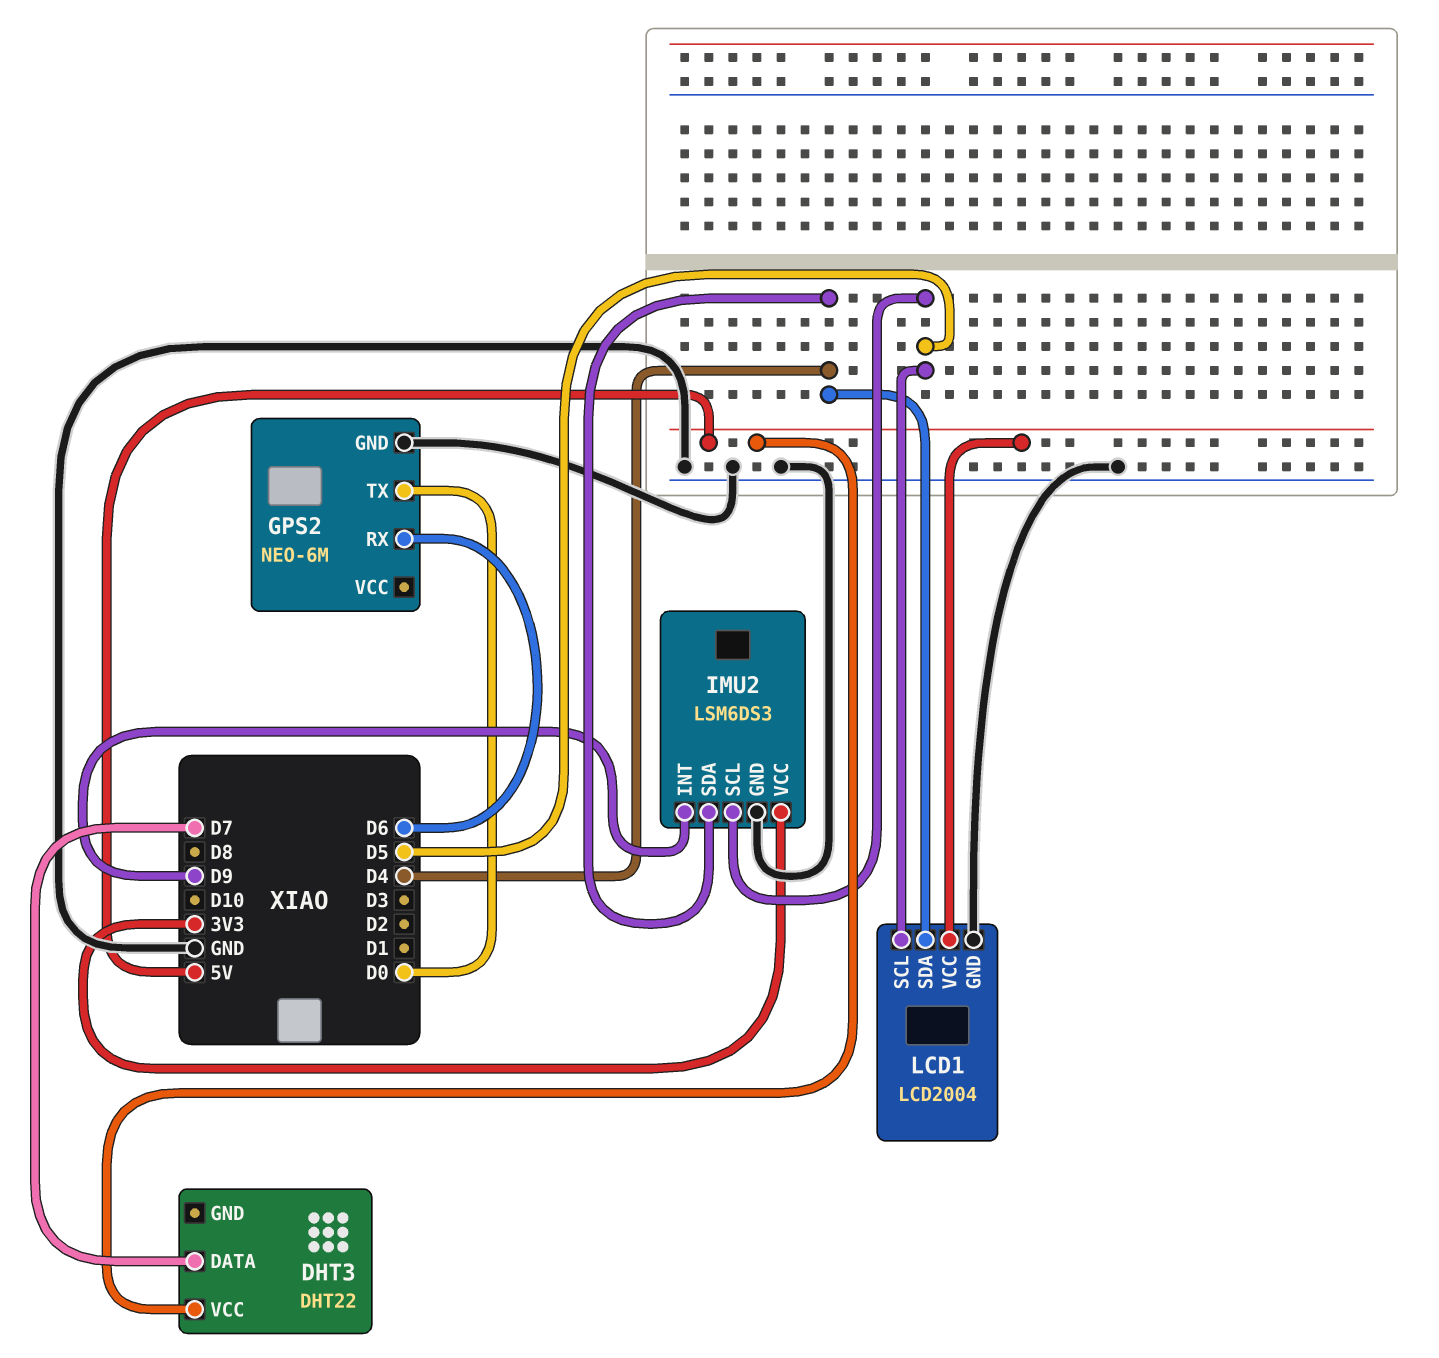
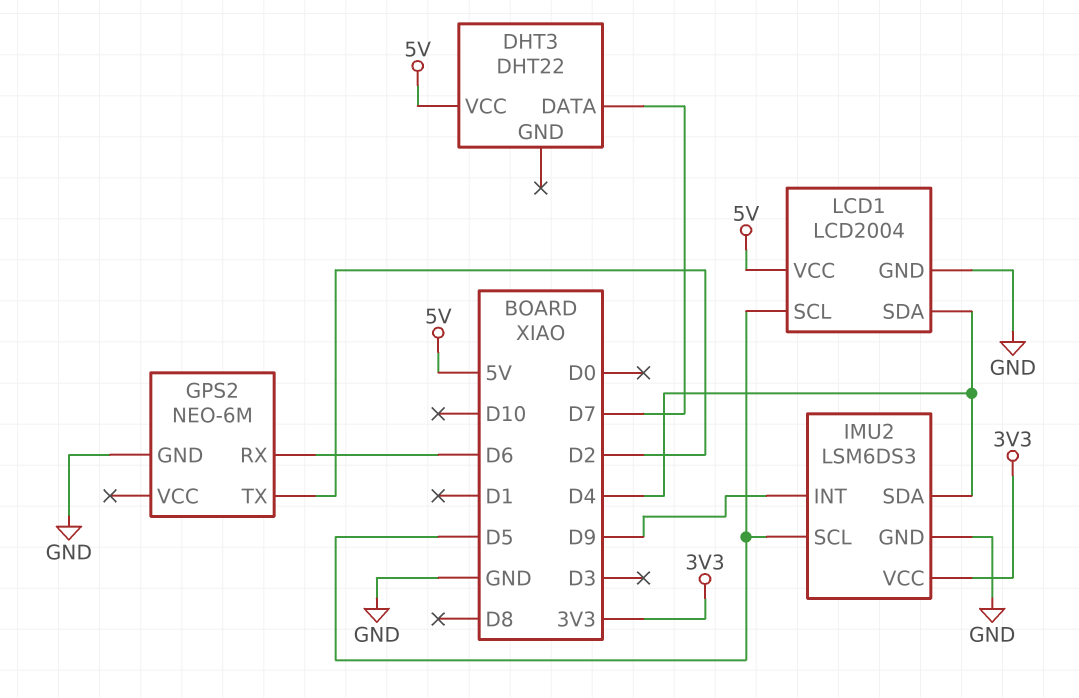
GPS2 pin TX: D0 -> D2

